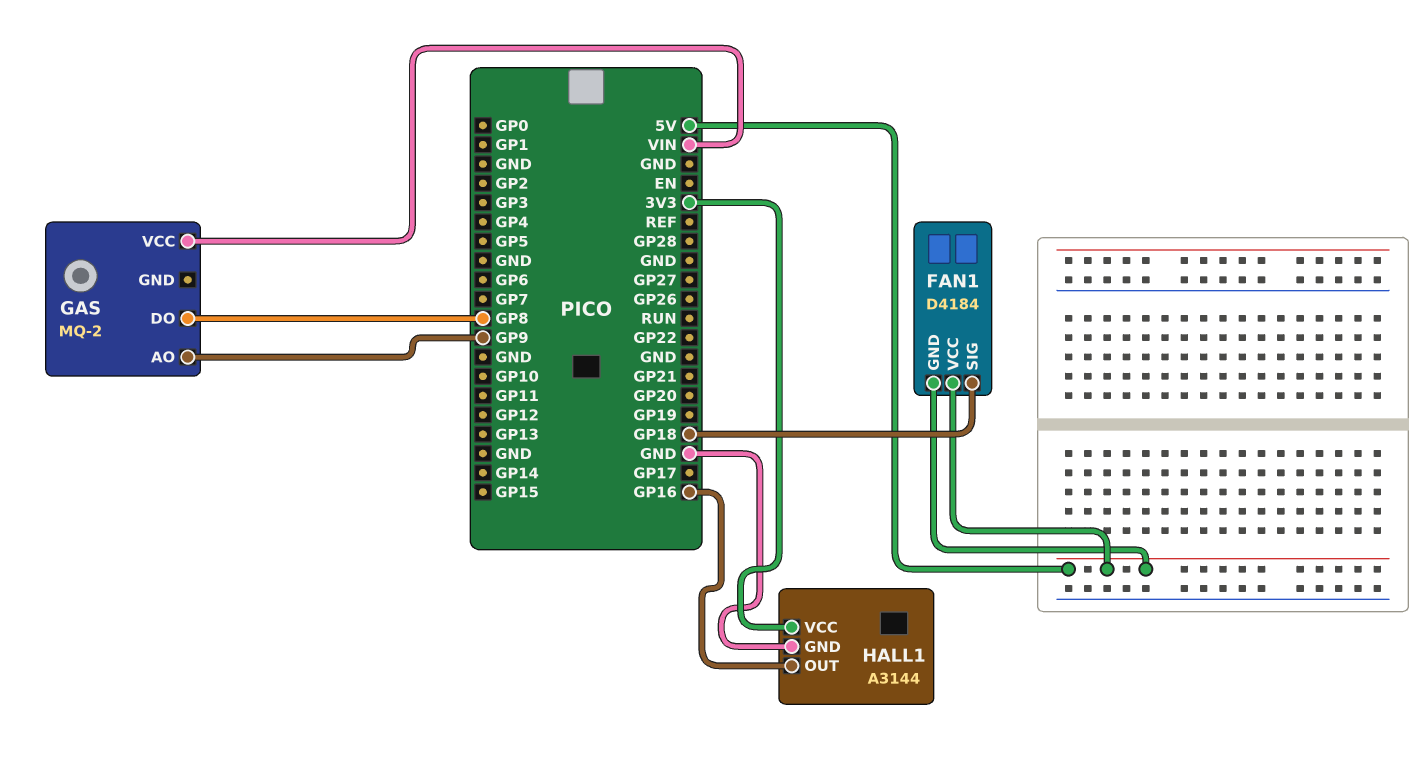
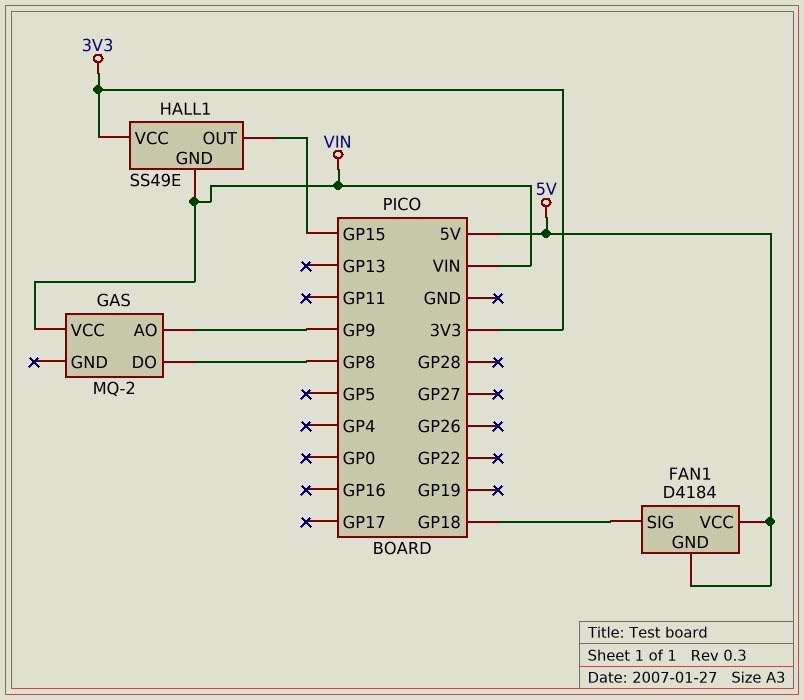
HALL1: A3144 -> SS49E
HALL1 pin GND: GND -> VIN
HALL1 pin OUT: GP16 -> GP15

